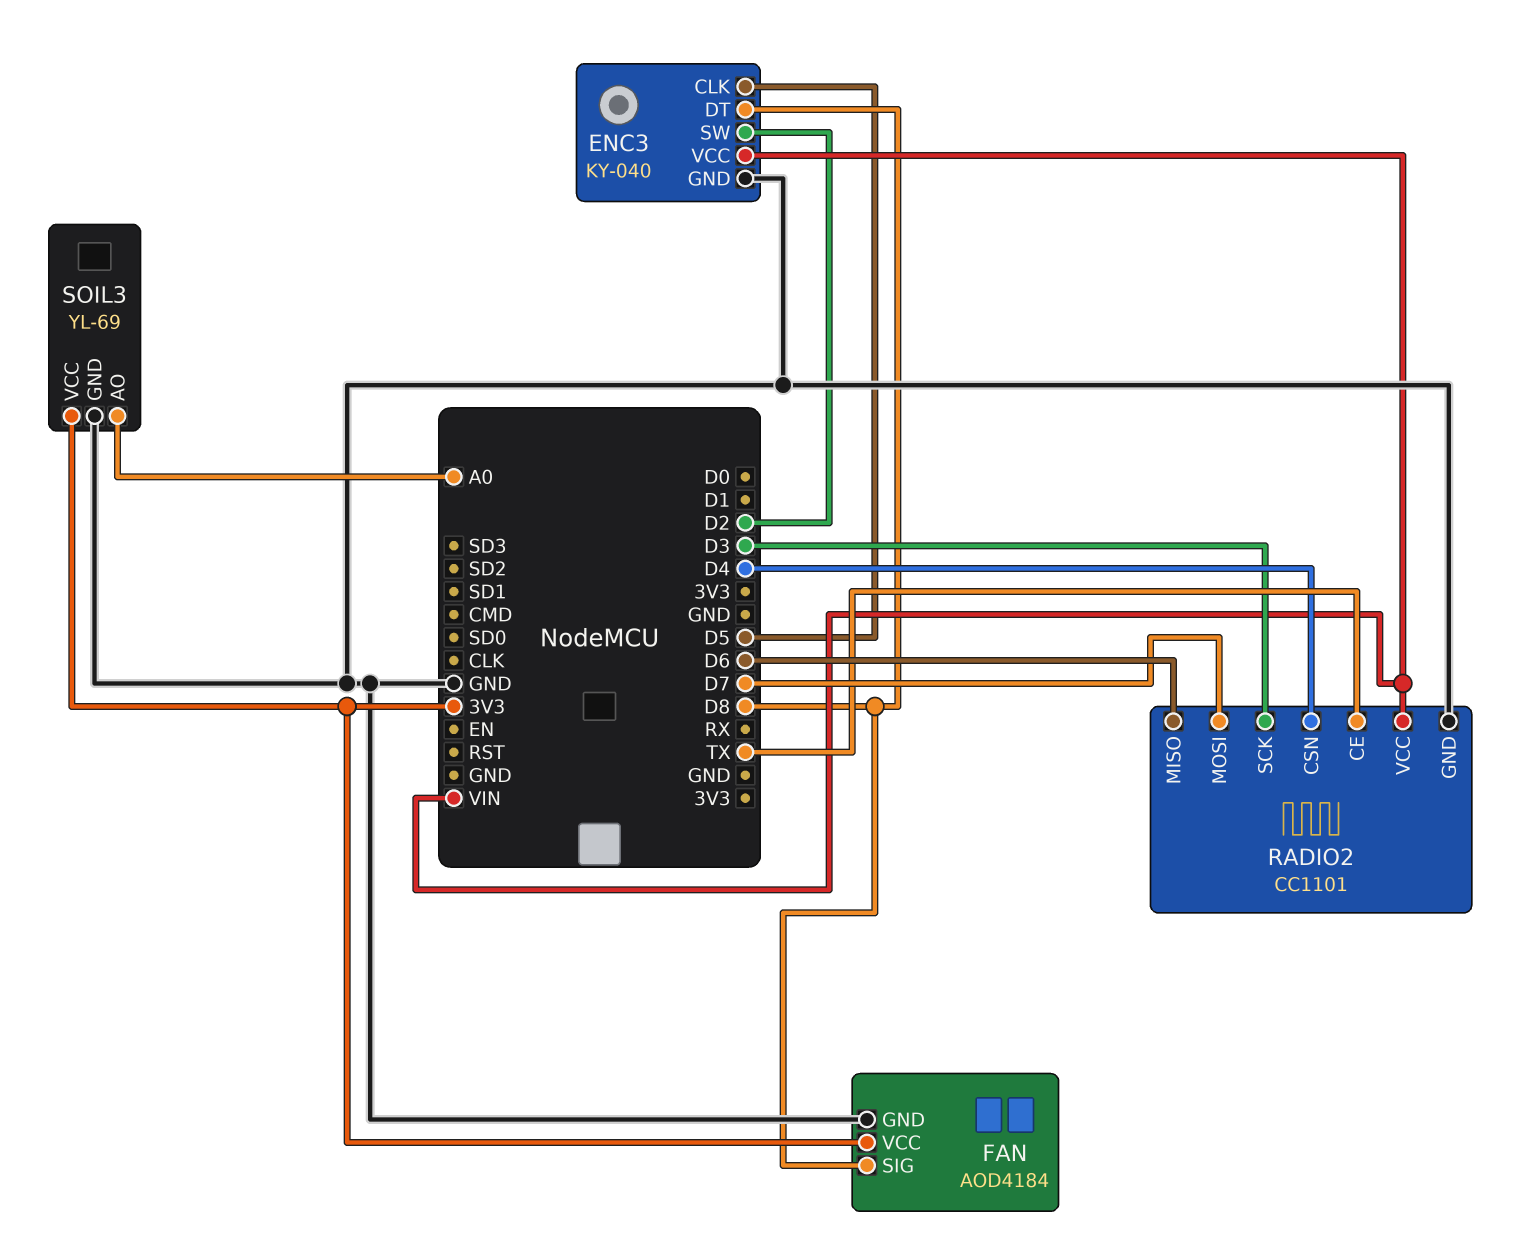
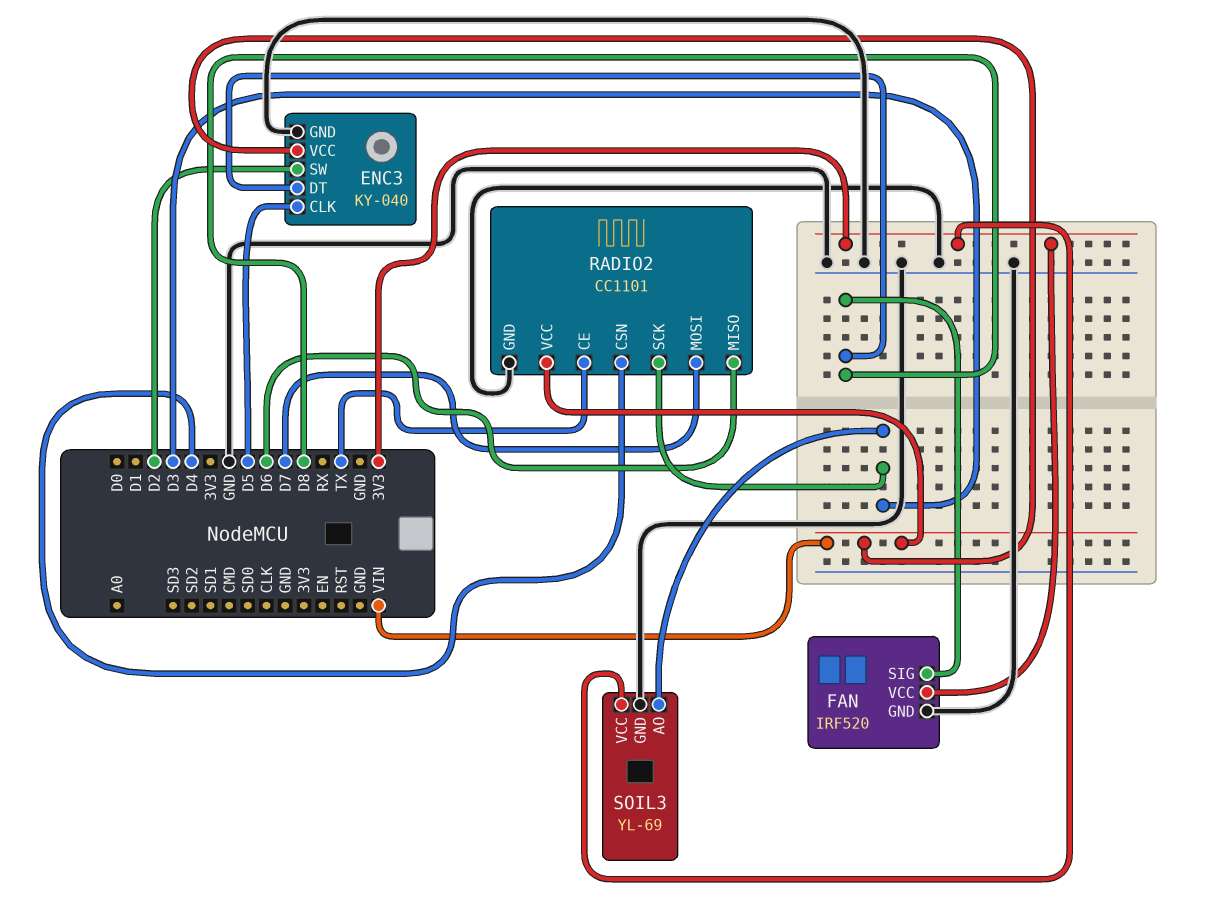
FAN: AOD4184 -> IRF520
SOIL3 pin AO: A0 -> D3

